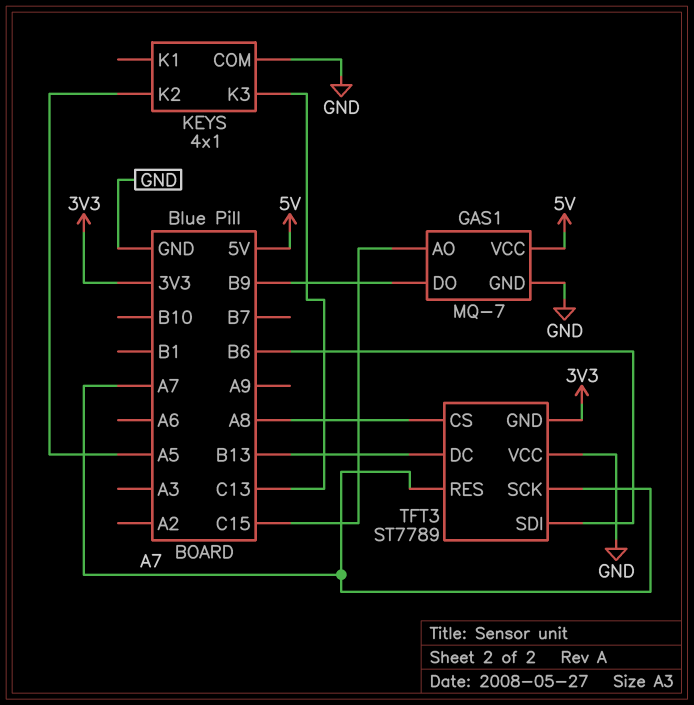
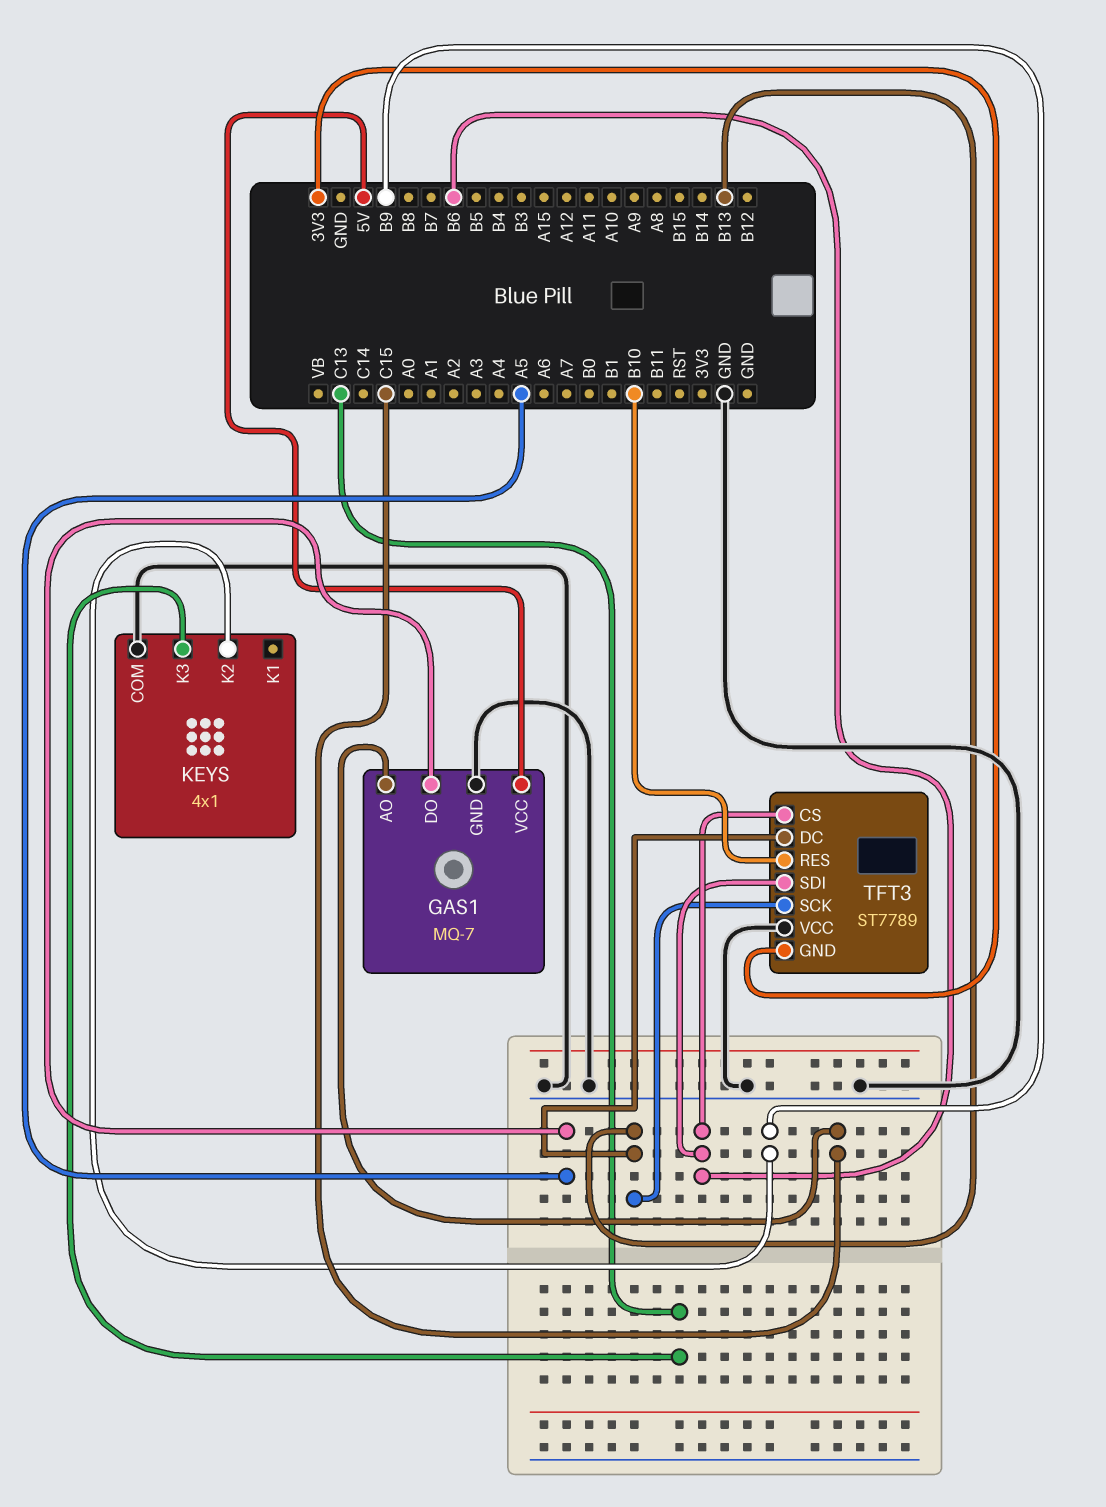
GAS1 pin DO: B9 -> A5
KEYS pin K2: A5 -> B9
TFT3 pin CS: A8 -> B6
TFT3 pin RES: A7 -> B10
TFT3 pin SCK: A7 -> B13

